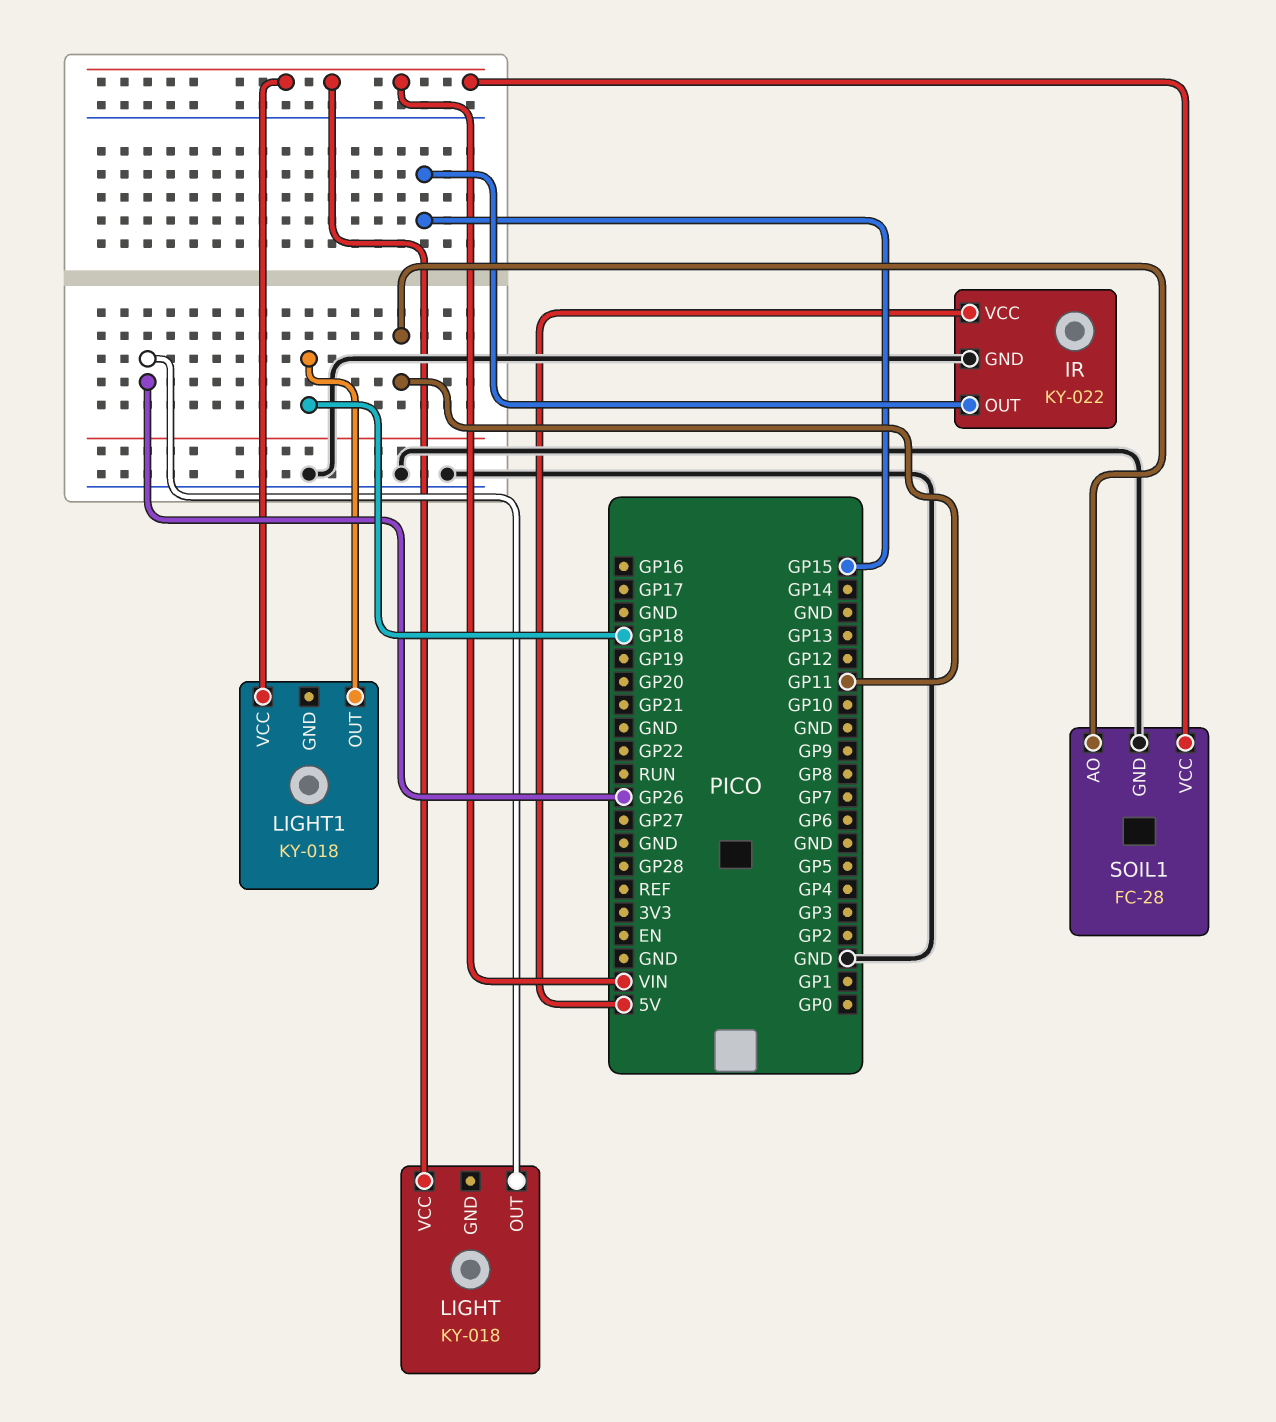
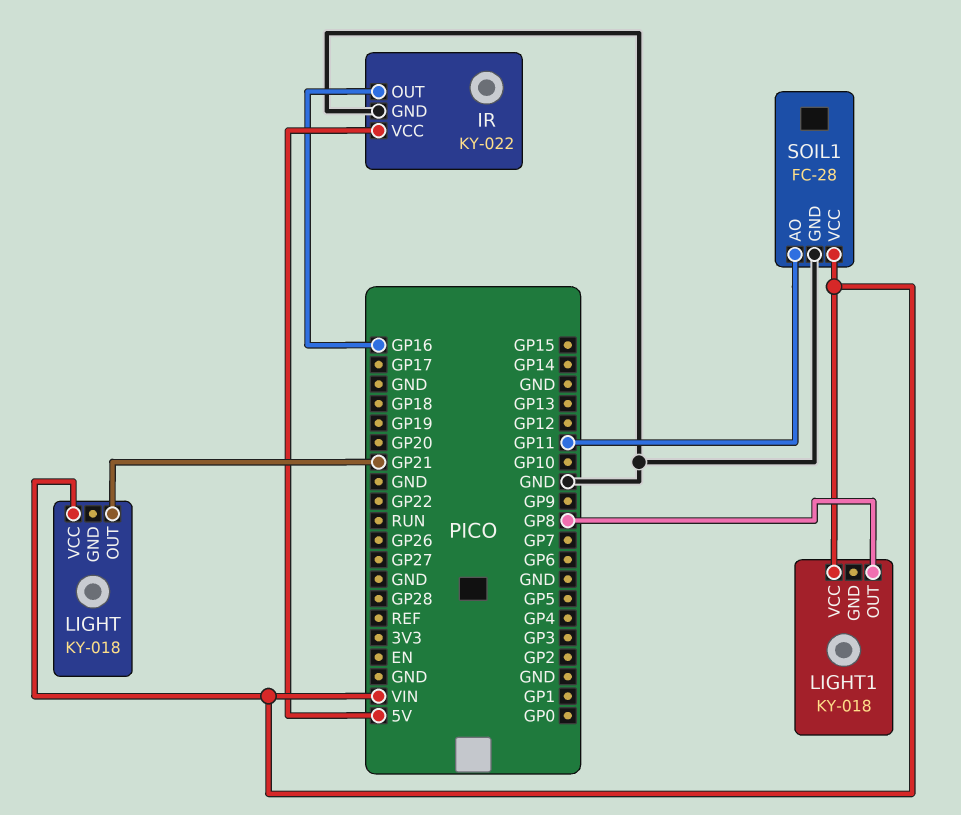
IR pin OUT: GP15 -> GP16
LIGHT pin OUT: GP26 -> GP21
LIGHT1 pin OUT: GP18 -> GP8

